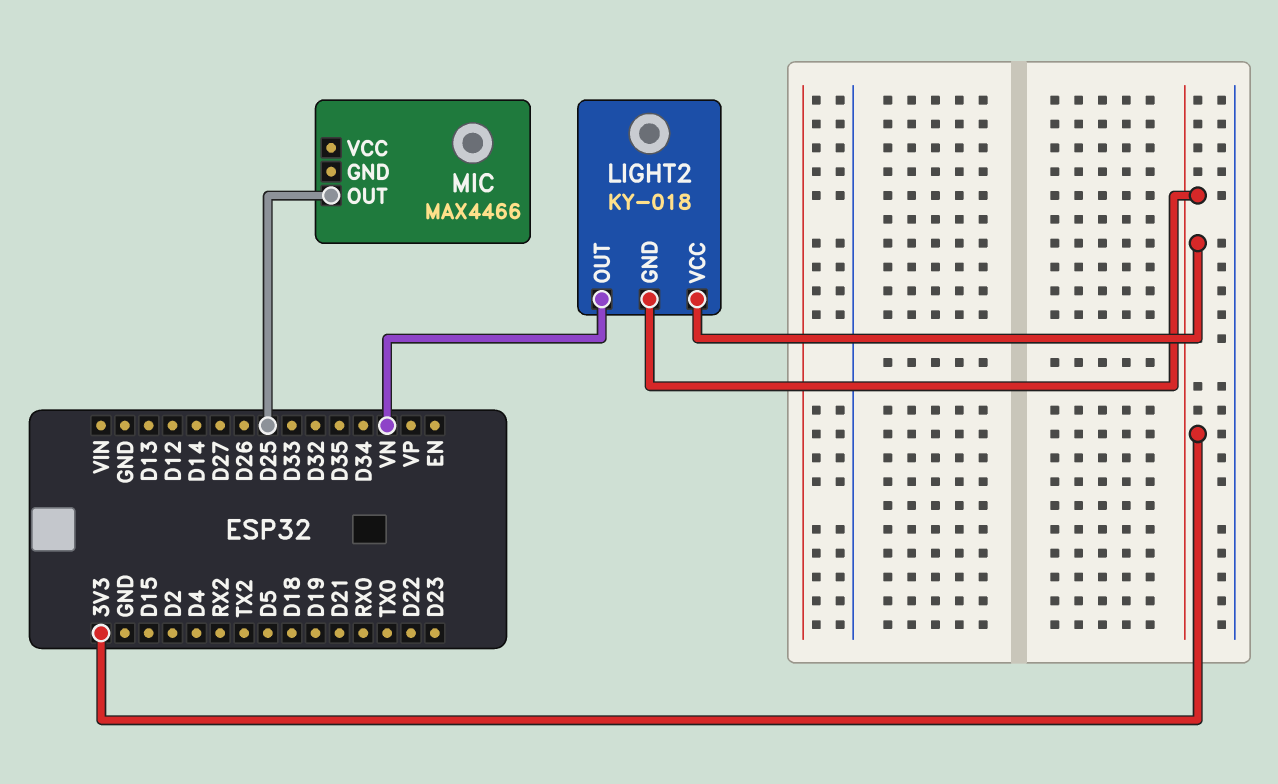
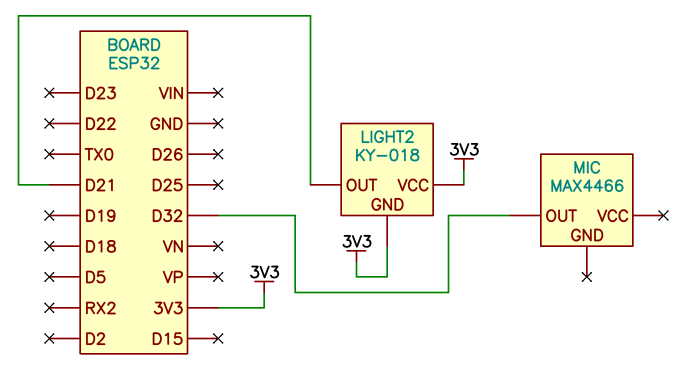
LIGHT2 pin OUT: VN -> D21
MIC pin OUT: D25 -> D32

